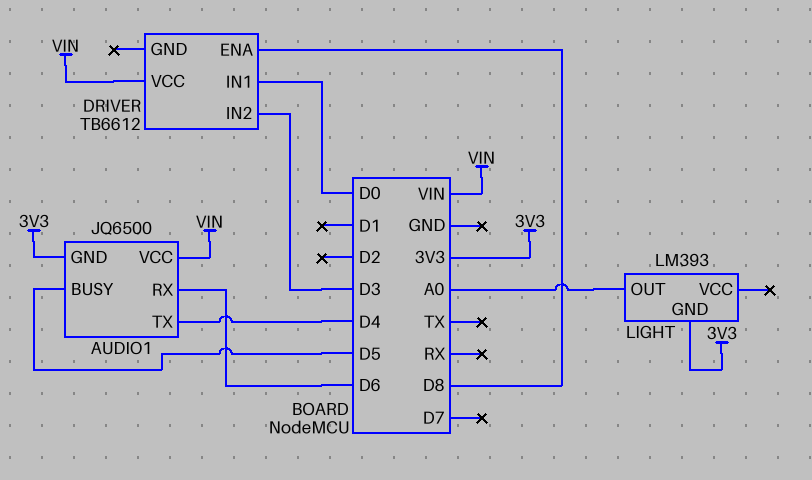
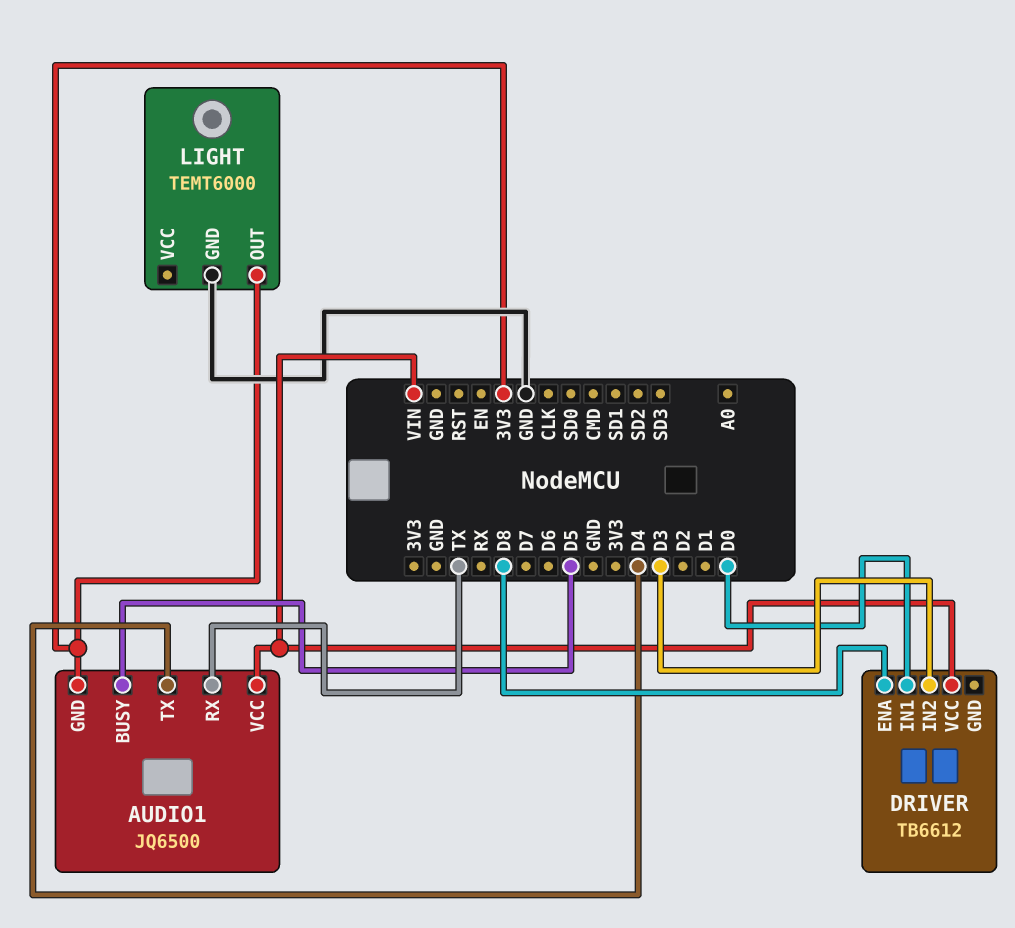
AUDIO1 pin RX: D6 -> TX
LIGHT: LM393 -> TEMT6000
LIGHT pin GND: 3V3 -> GND
LIGHT pin OUT: A0 -> 3V3

